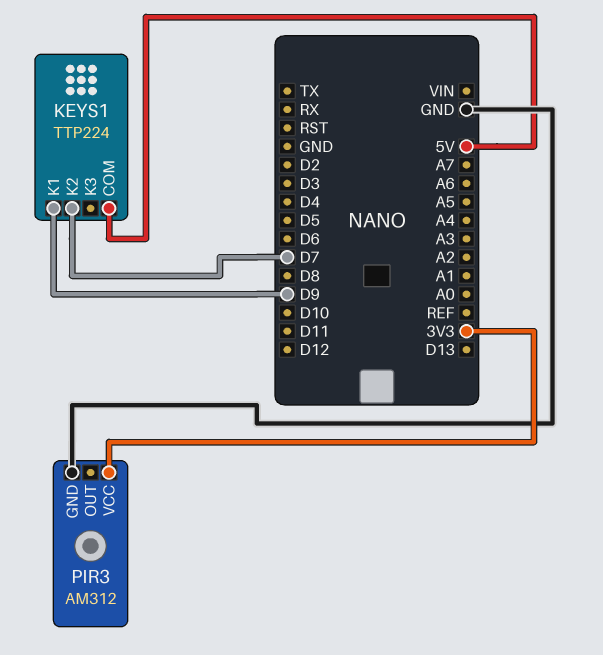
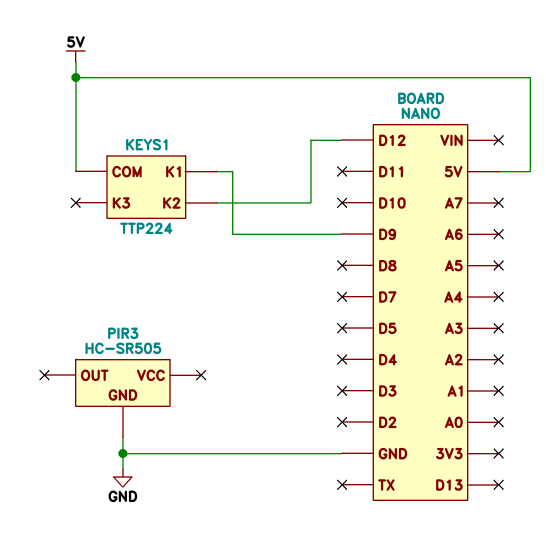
KEYS1 pin K2: D7 -> D12
PIR3: AM312 -> HC-SR505
PIR3 pin VCC: 3V3 -> none

